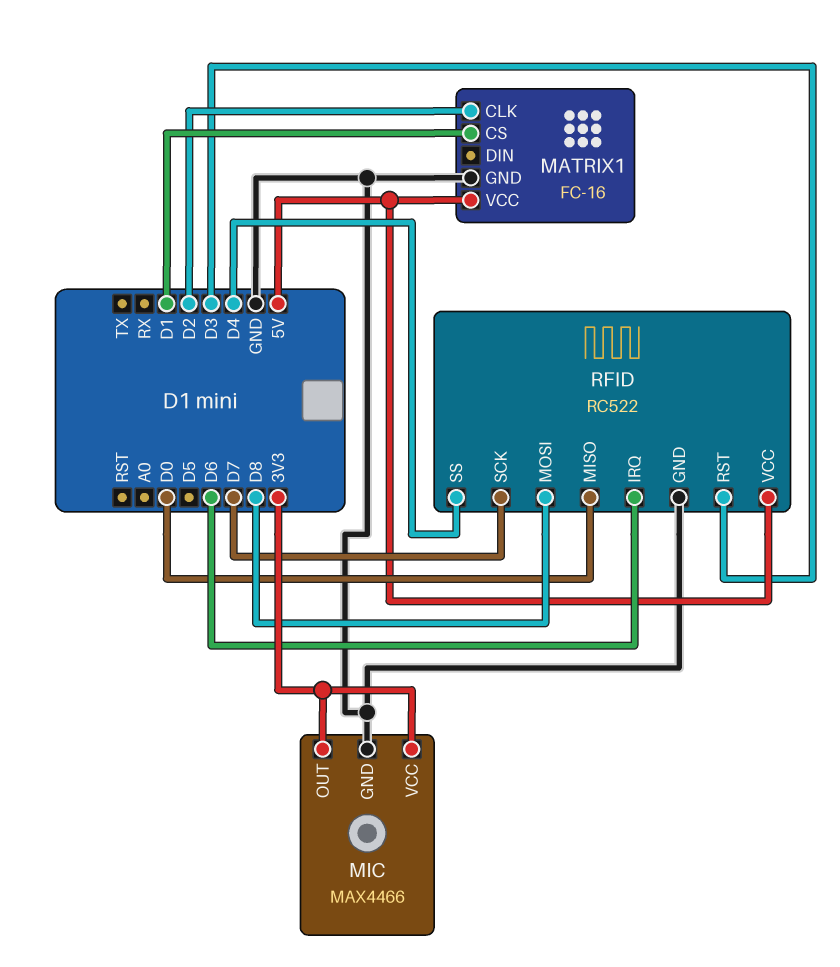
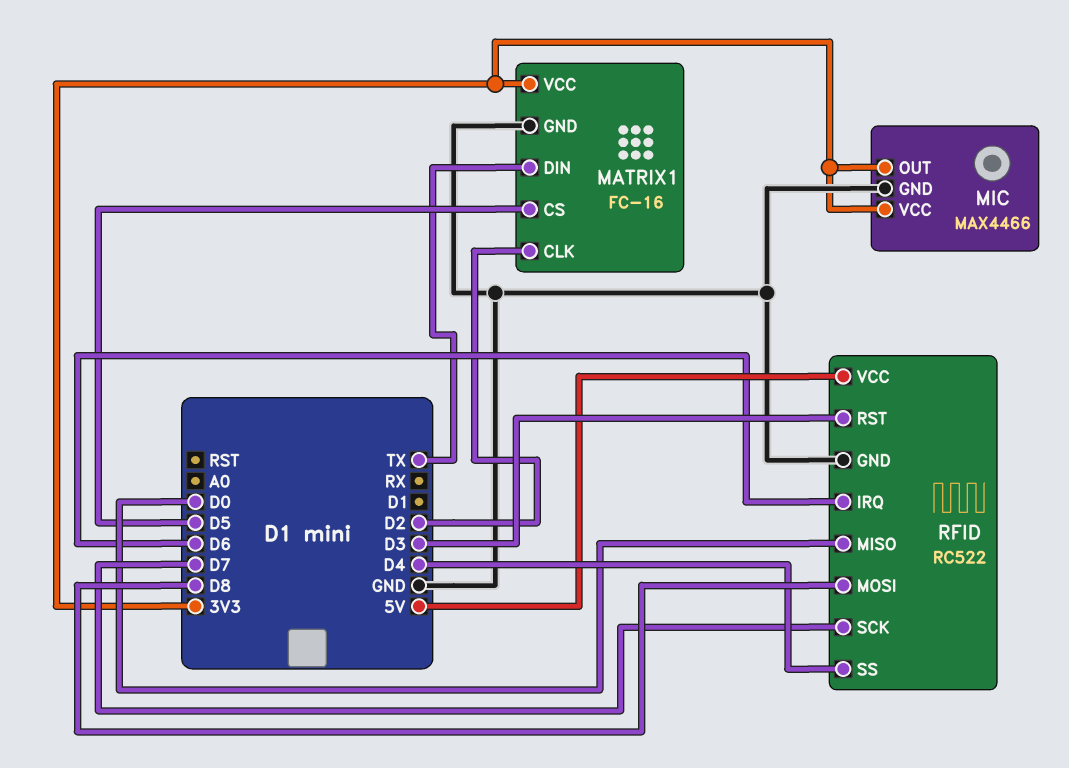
MATRIX1 pin CS: D1 -> D5
MATRIX1 pin DIN: none -> TX
MATRIX1 pin VCC: 5V -> 3V3

